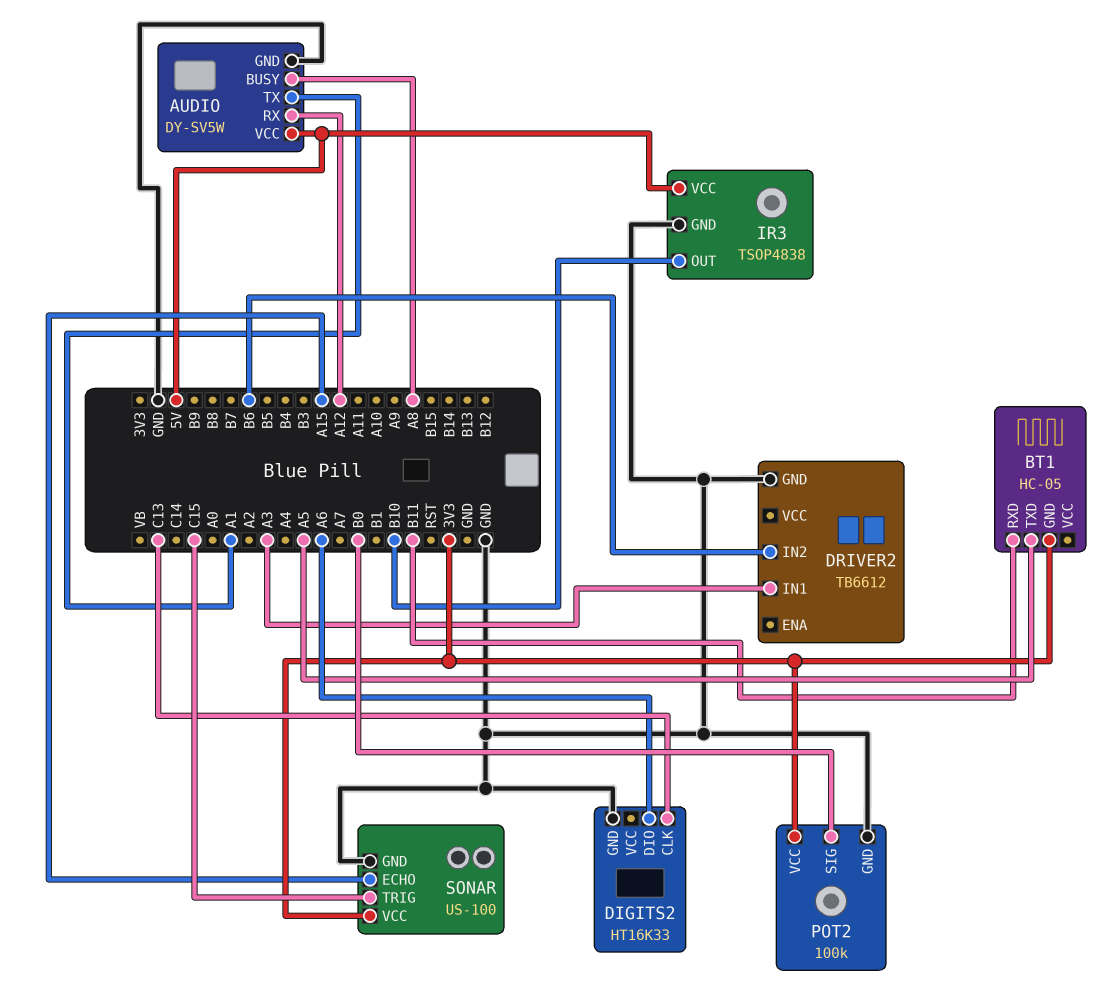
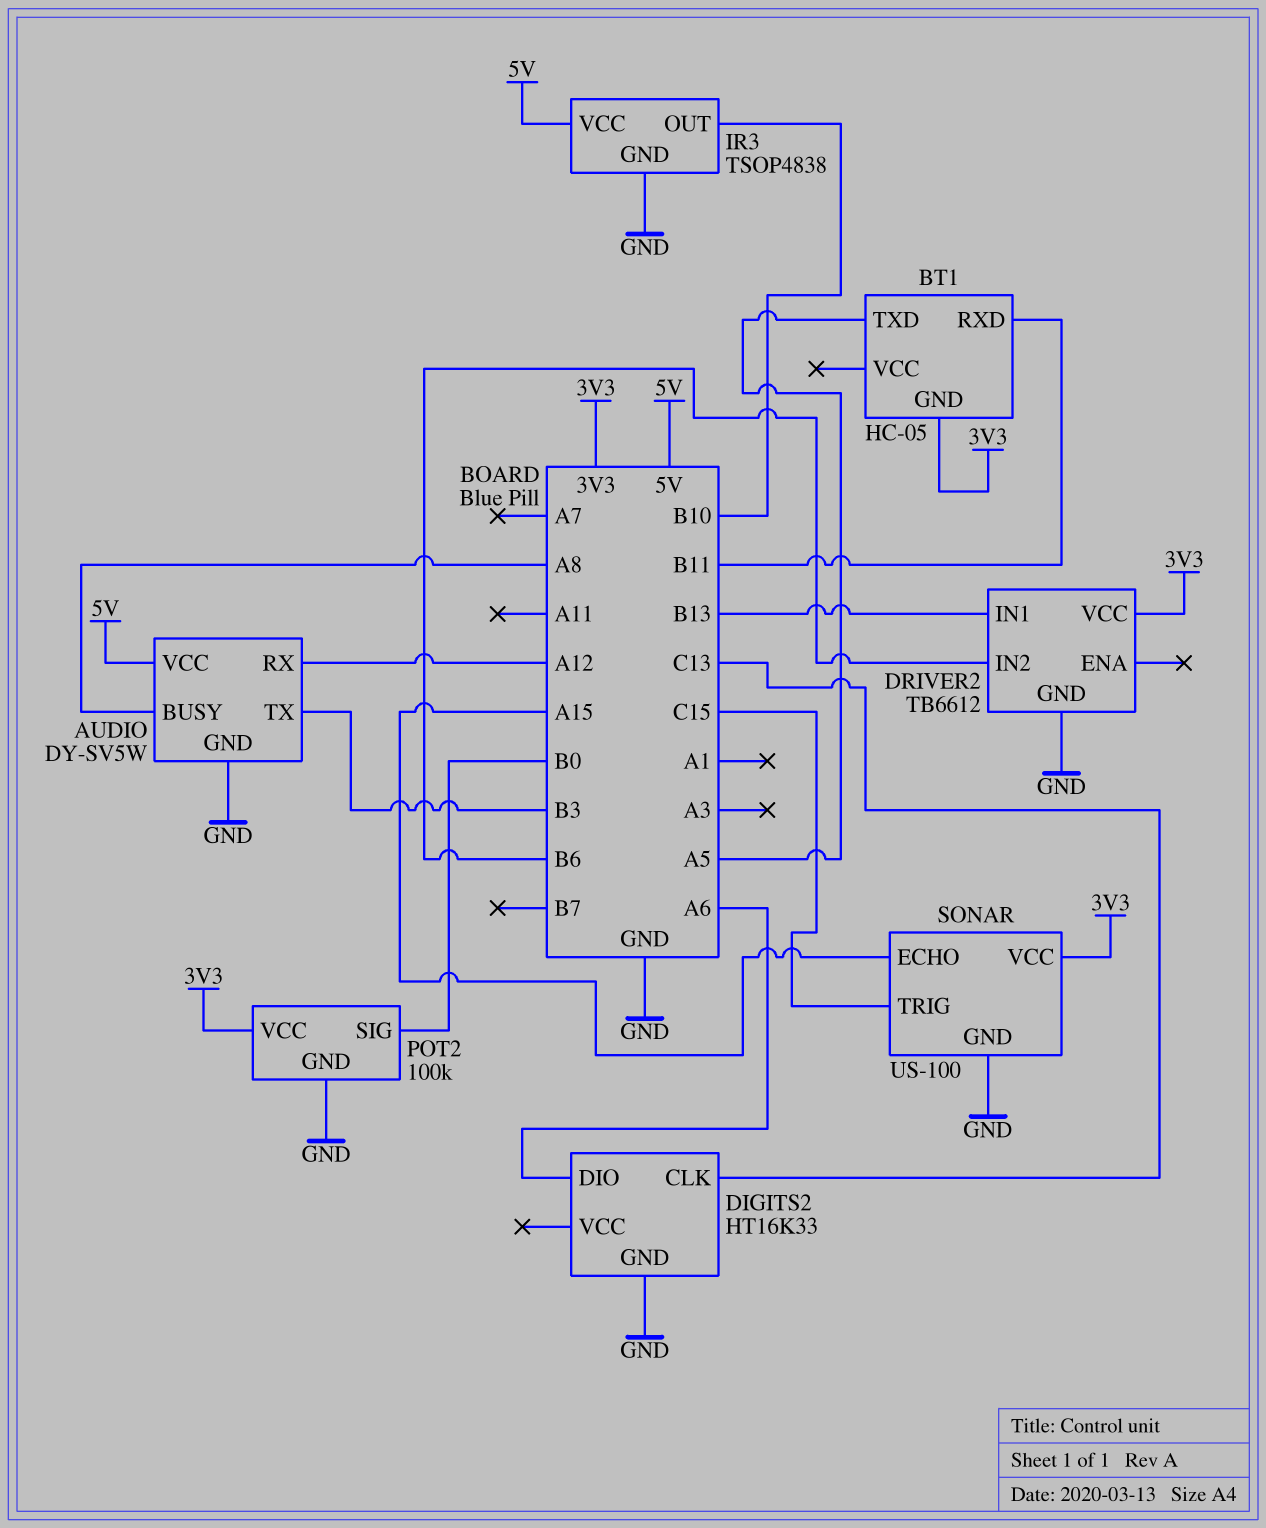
AUDIO pin TX: A1 -> B3
DRIVER2 pin IN1: A3 -> B13
DRIVER2 pin VCC: none -> 3V3

